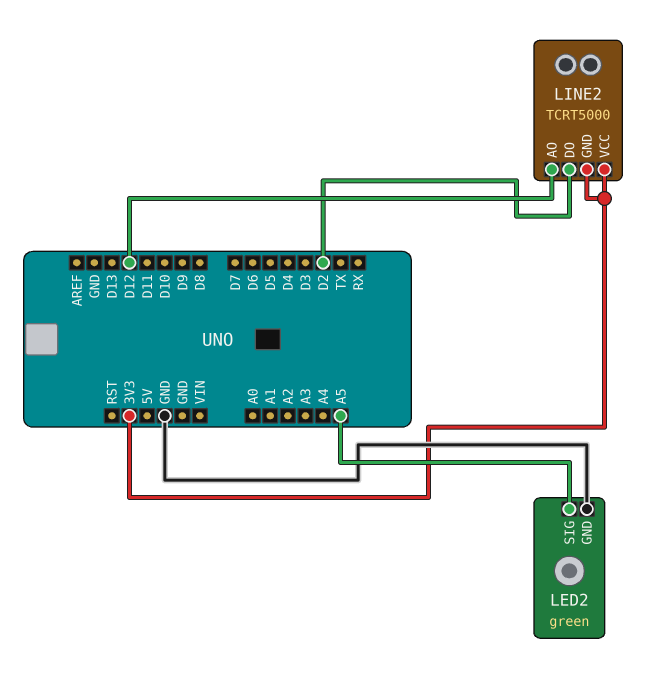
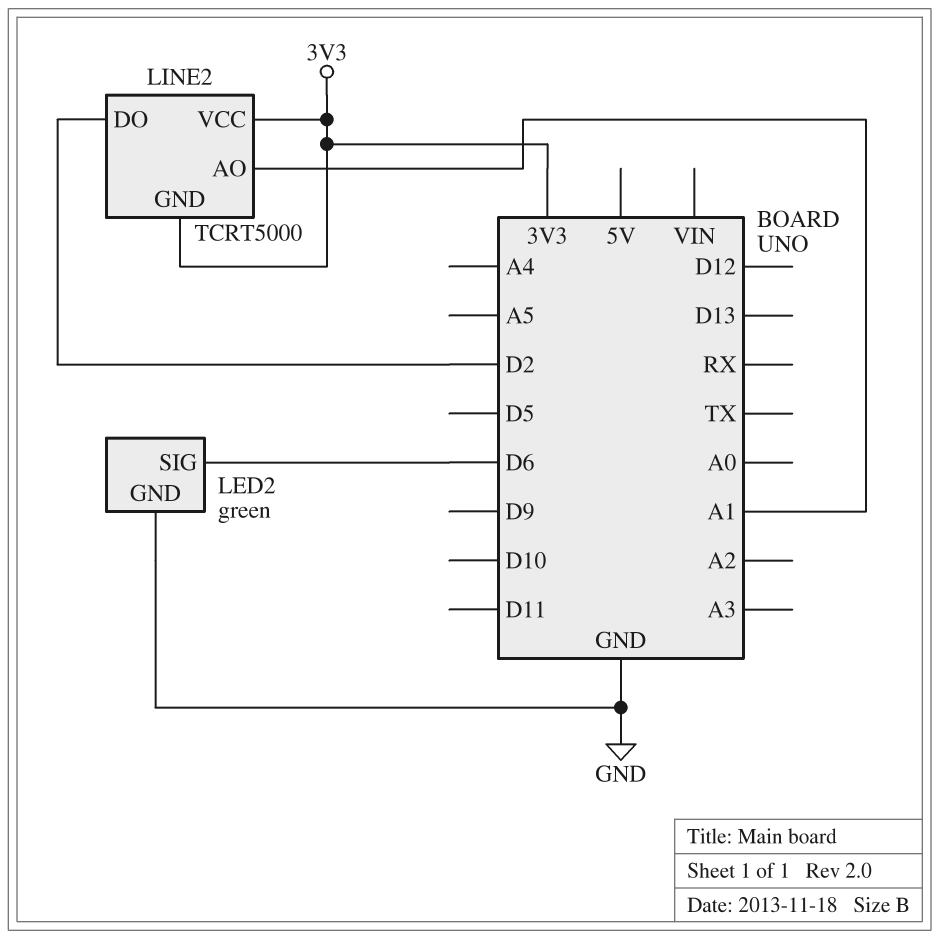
LED2 pin SIG: A5 -> D6
LINE2 pin AO: D12 -> A1

